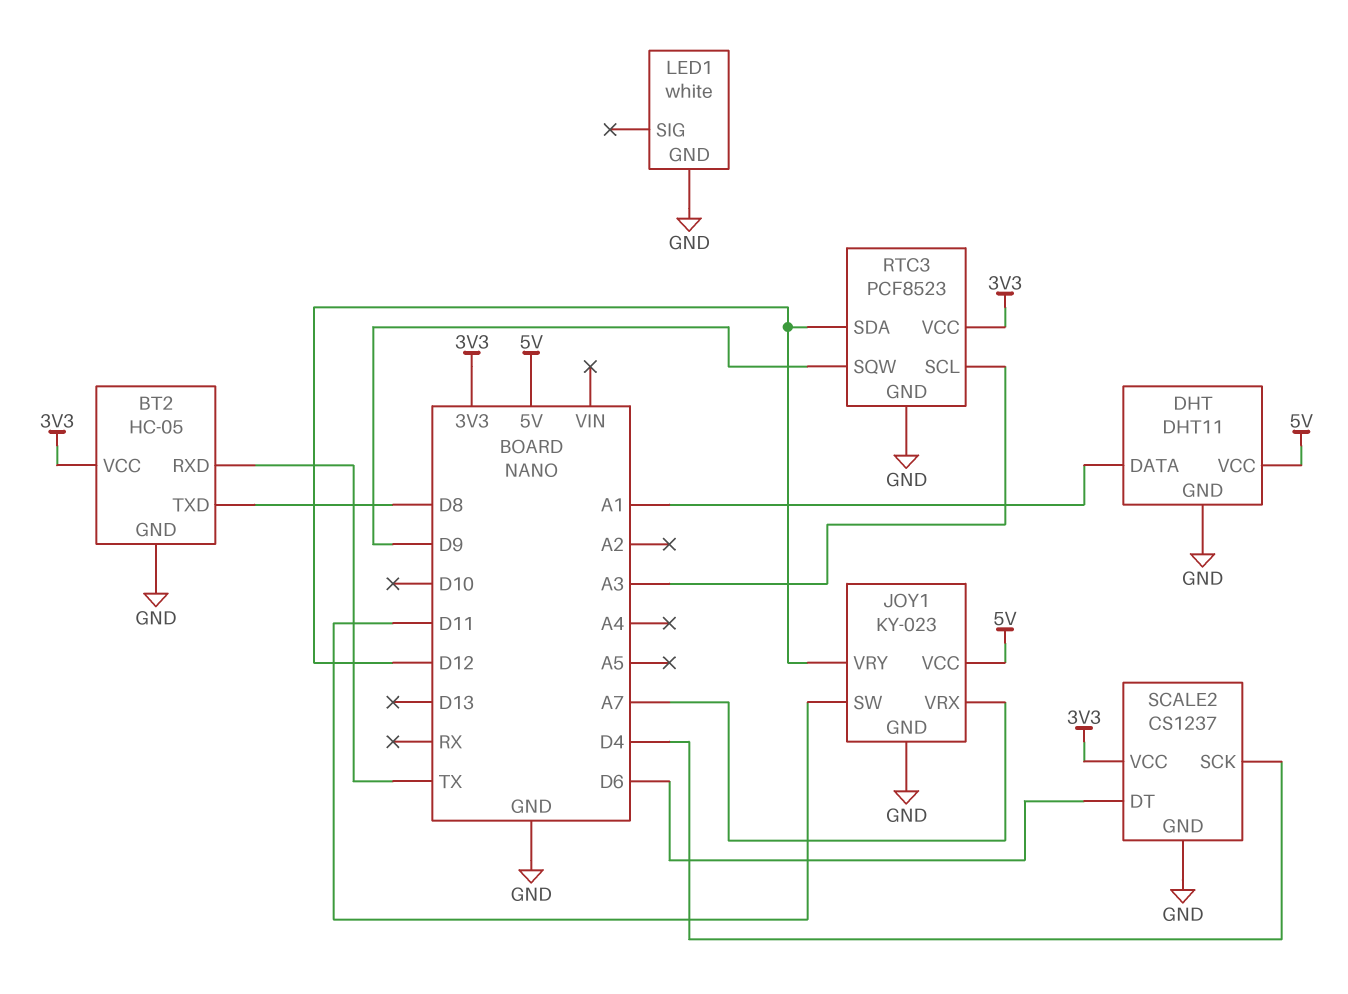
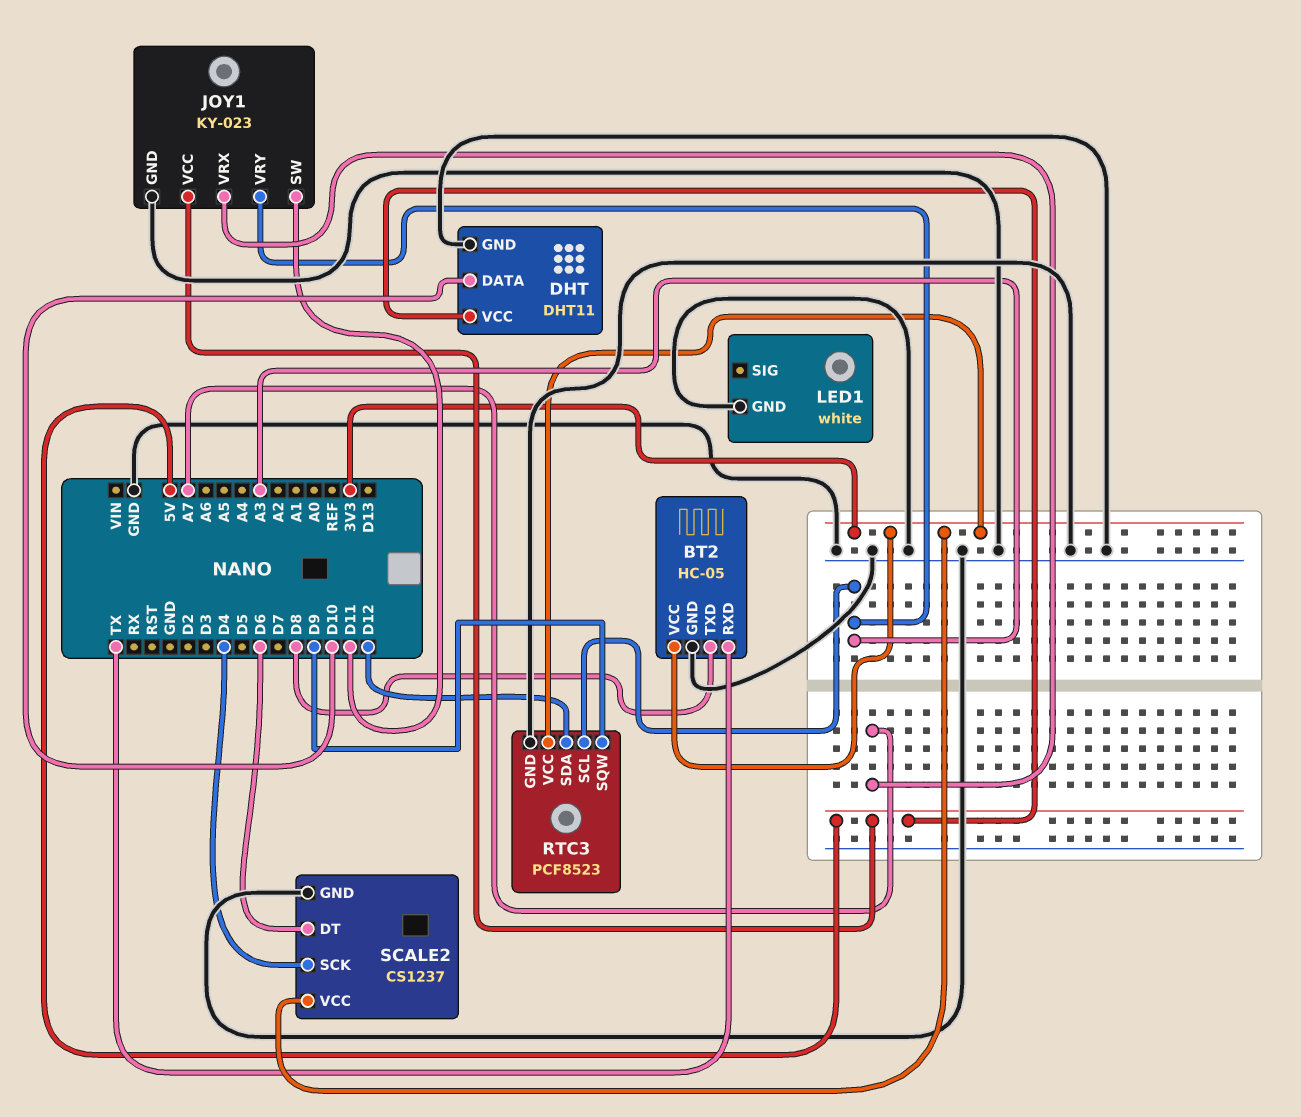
DHT pin DATA: A1 -> D10
JOY1 pin VRY: D12 -> A3

